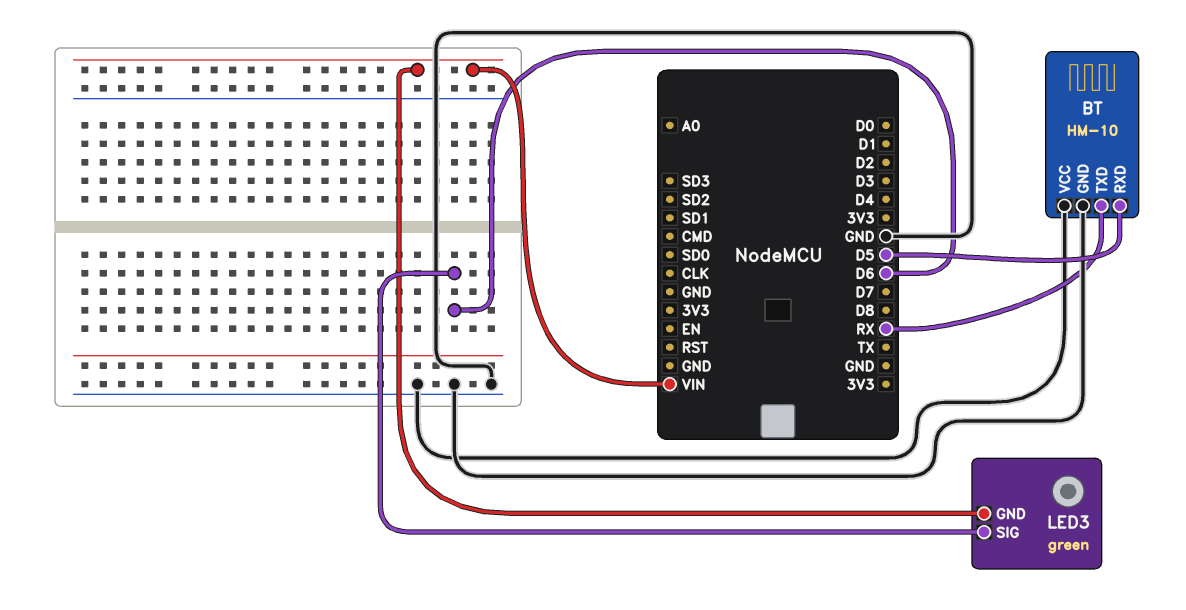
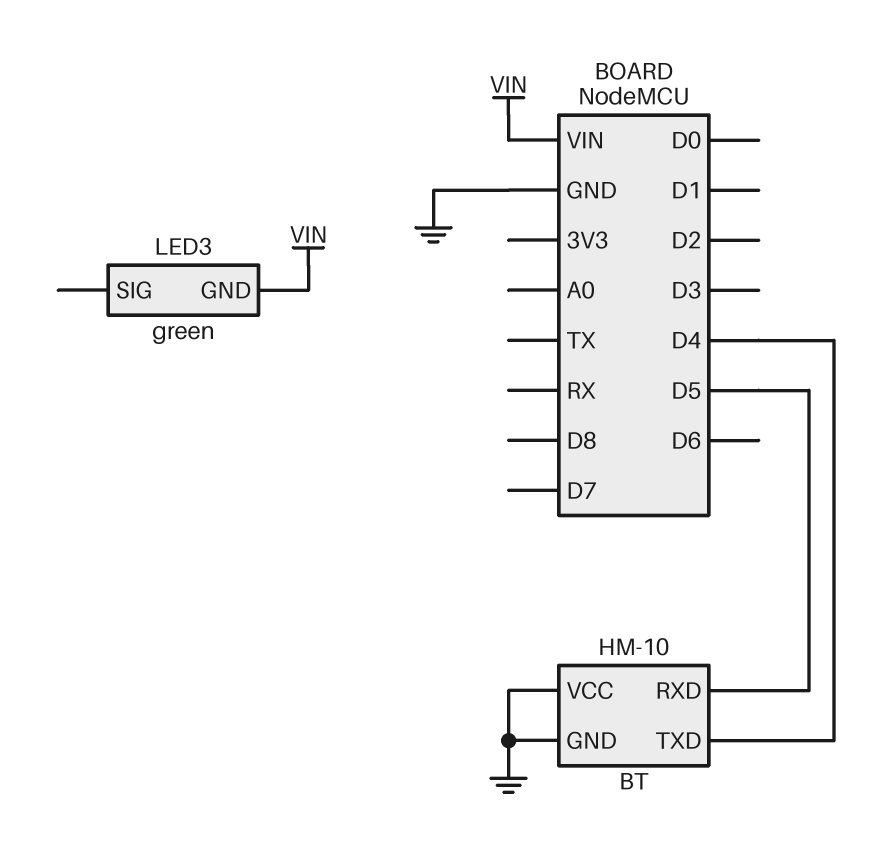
BT pin TXD: RX -> D4
LED3 pin SIG: D6 -> none

